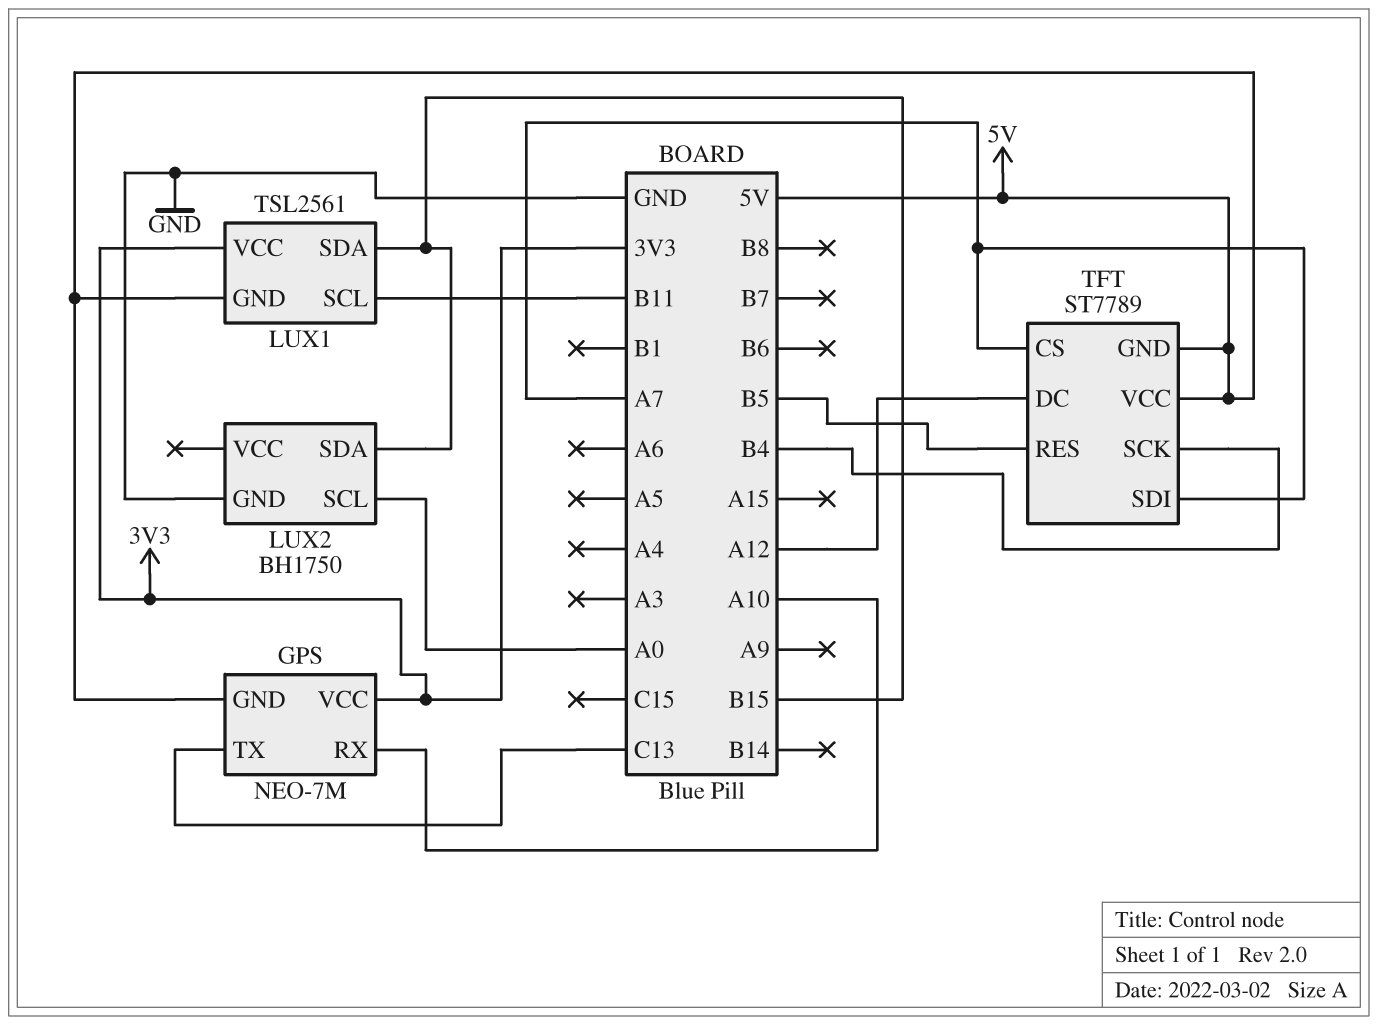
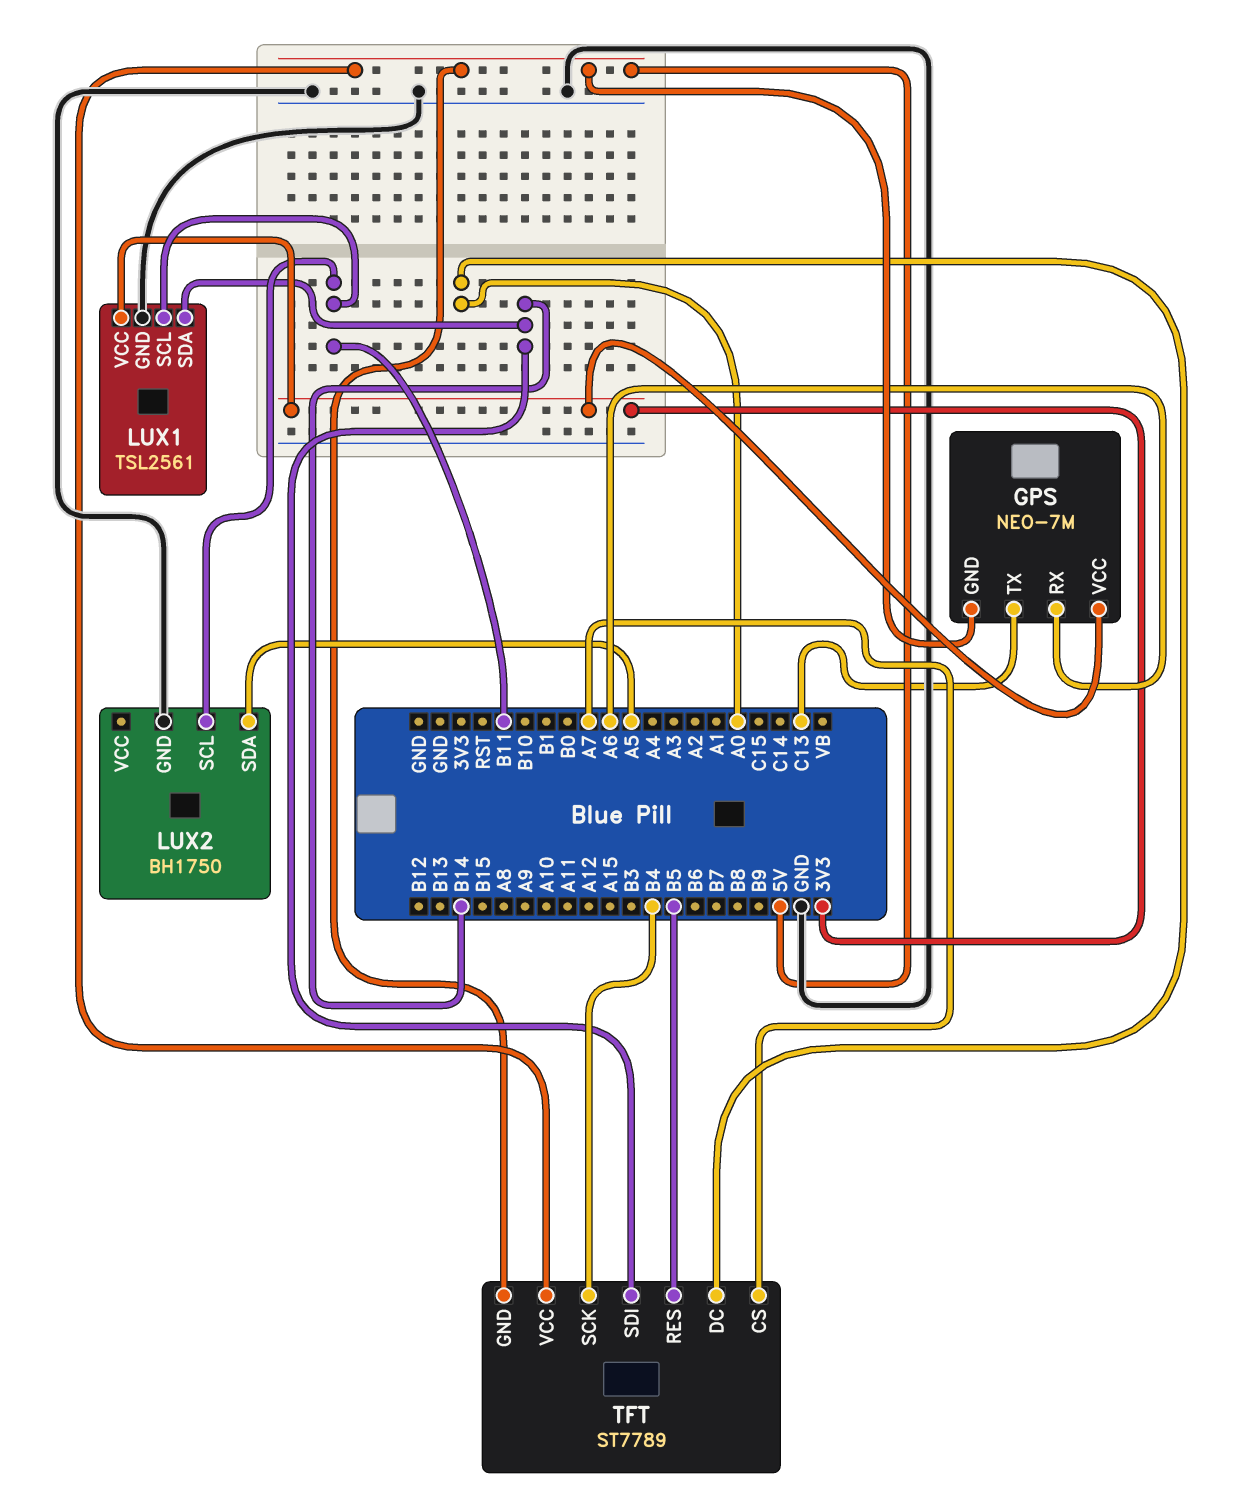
GPS pin RX: A10 -> A6
LUX1 pin GND: 5V -> GND
LUX1 pin SDA: B15 -> B14
LUX2 pin SCL: A0 -> B11
LUX2 pin SDA: B15 -> A5
TFT pin DC: A12 -> A0
TFT pin SDI: A7 -> B14

